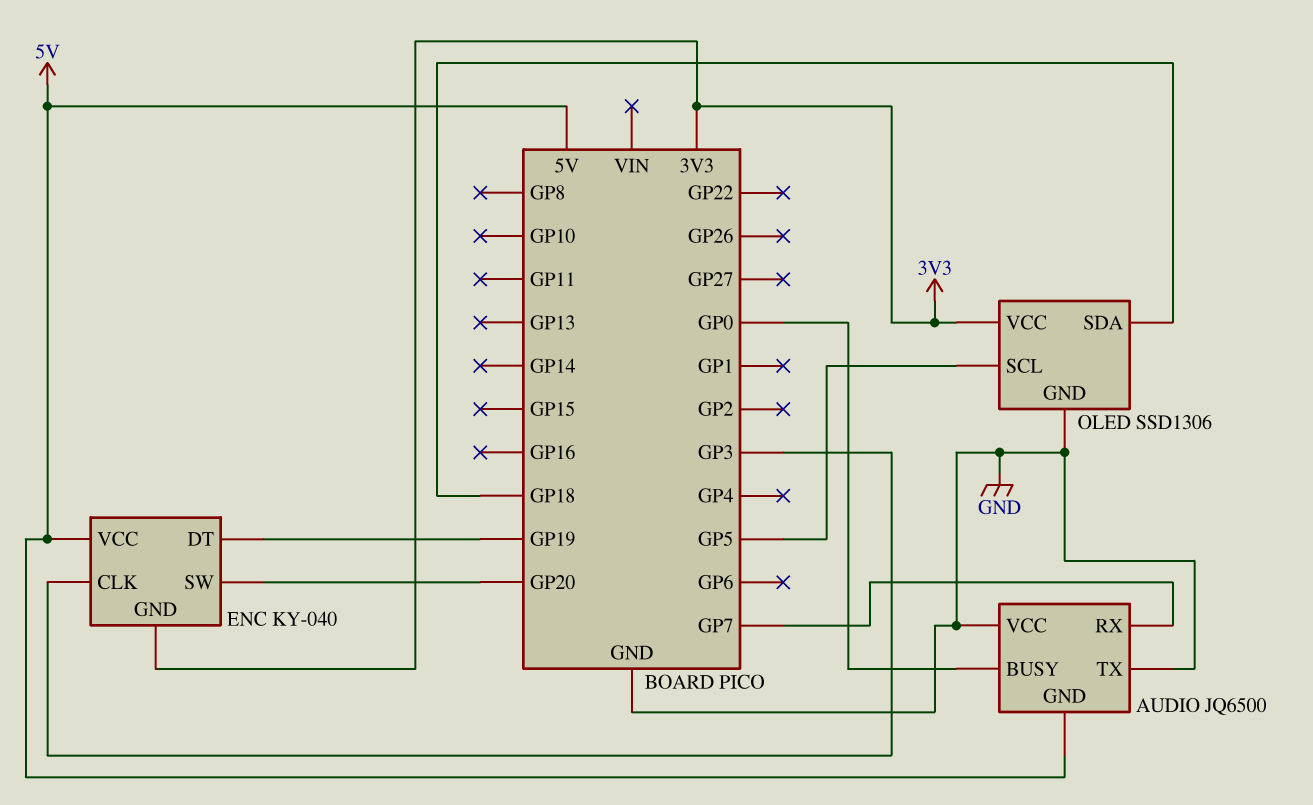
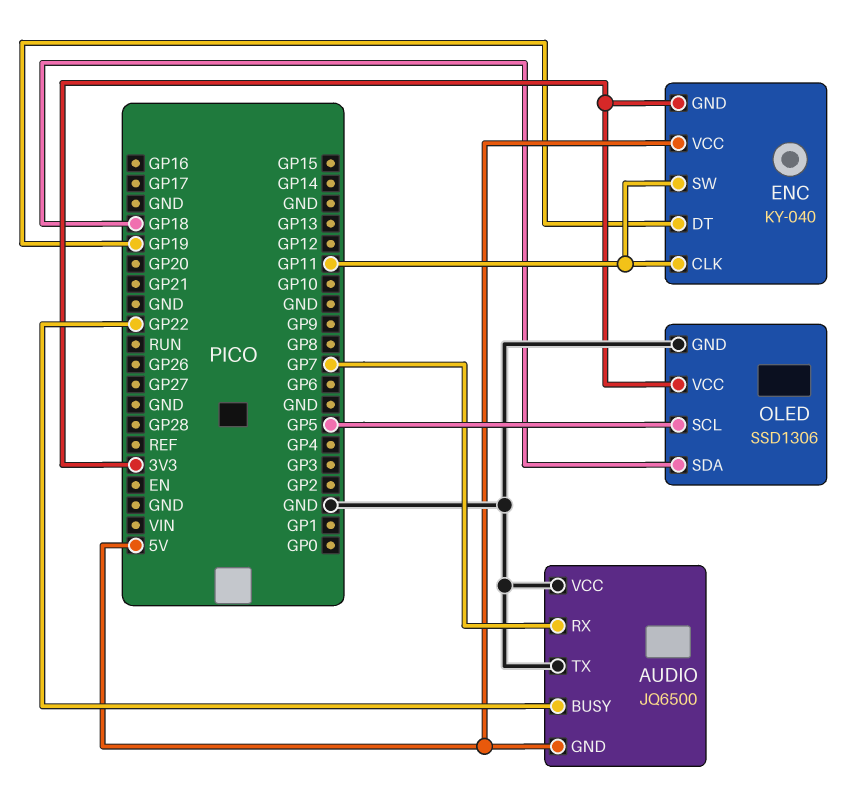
AUDIO pin BUSY: GP0 -> GP22
ENC pin CLK: GP3 -> GP11
ENC pin SW: GP20 -> GP11

